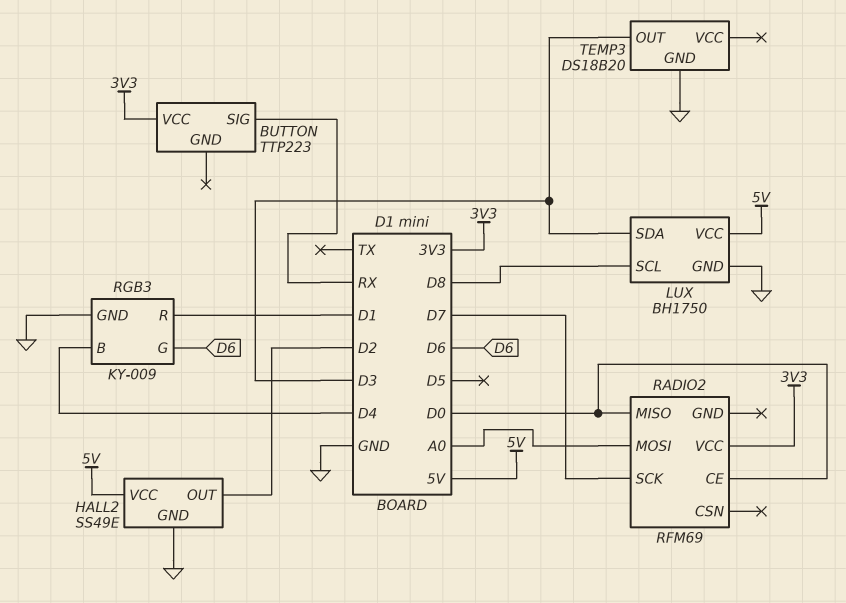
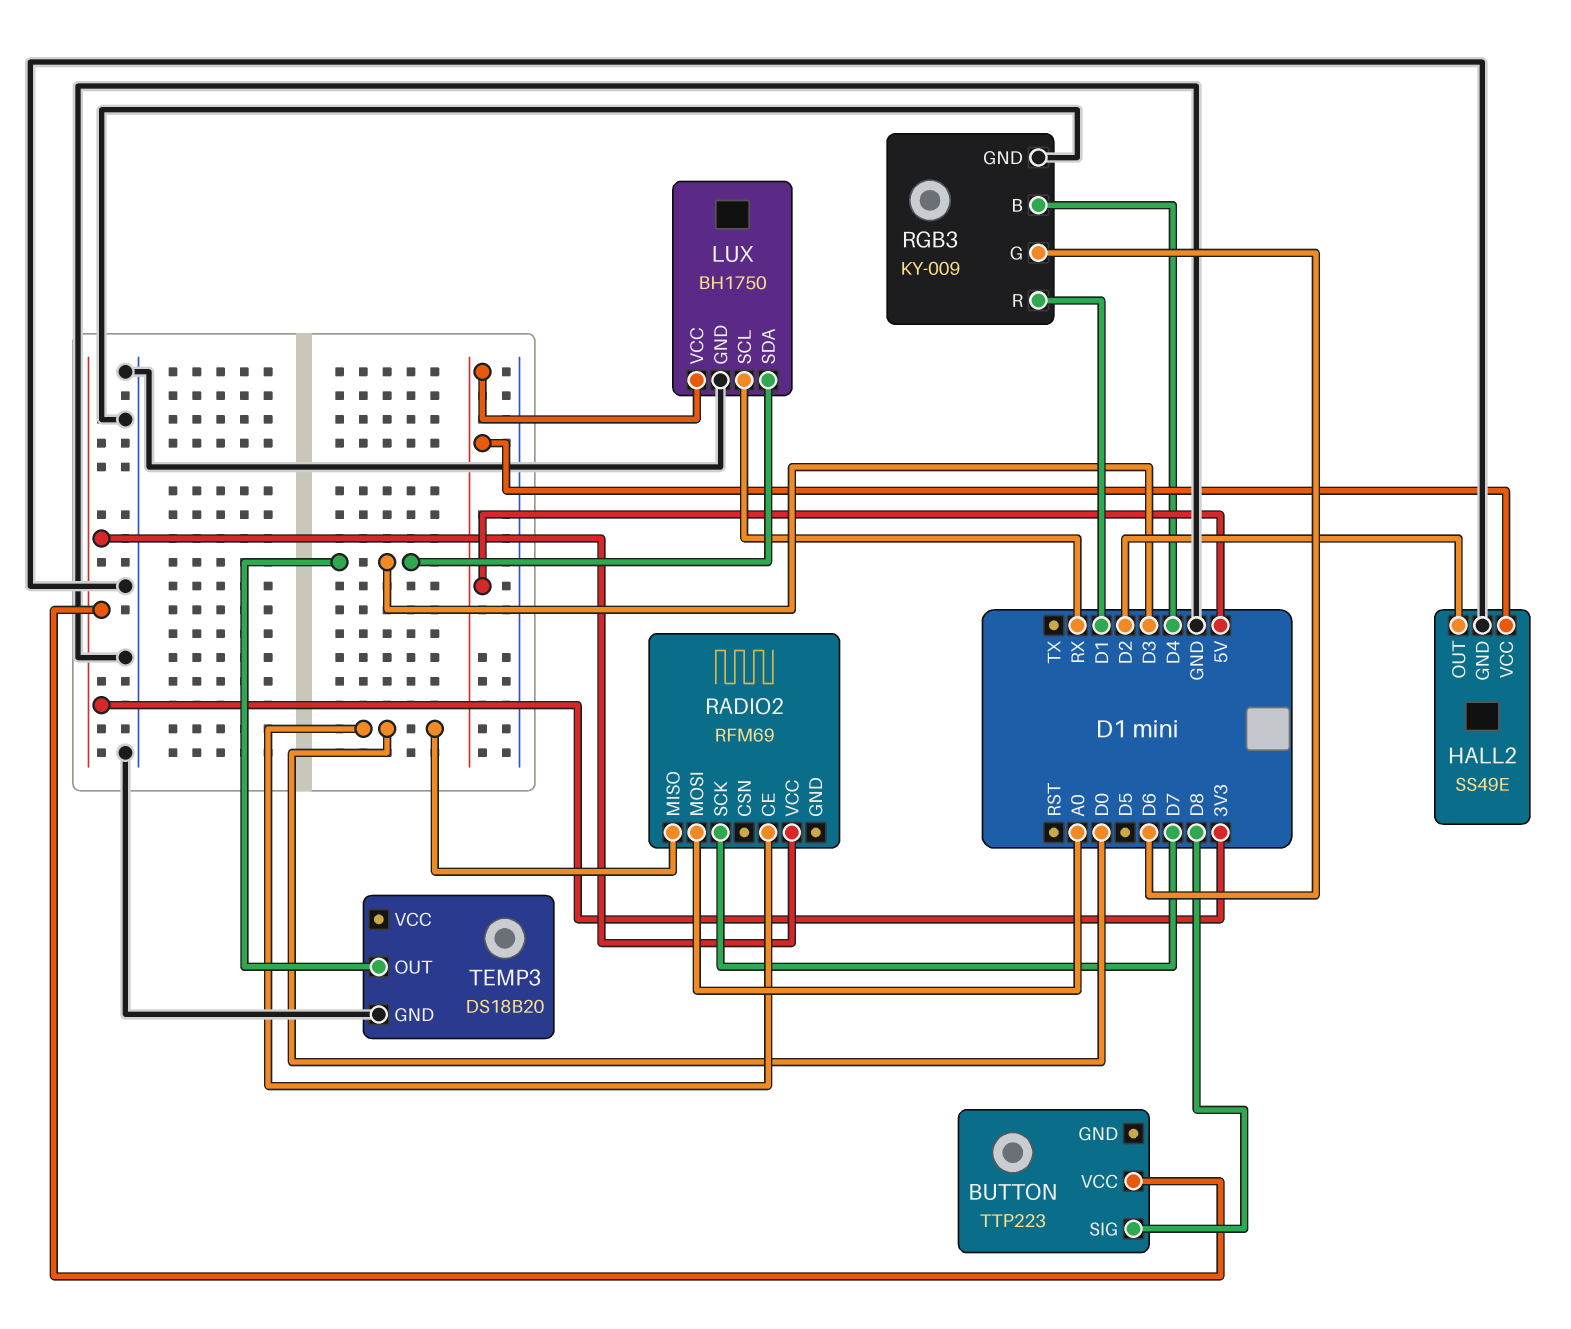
BUTTON pin SIG: RX -> D8
LUX pin SCL: D8 -> RX

